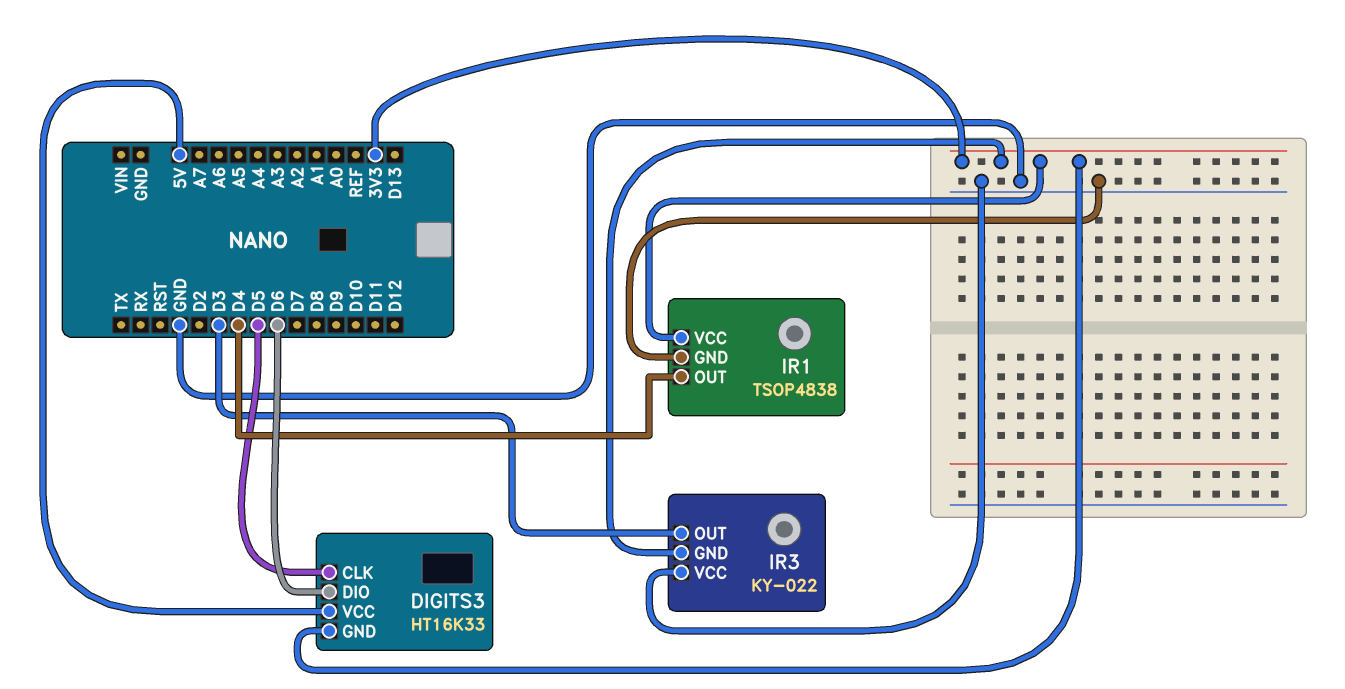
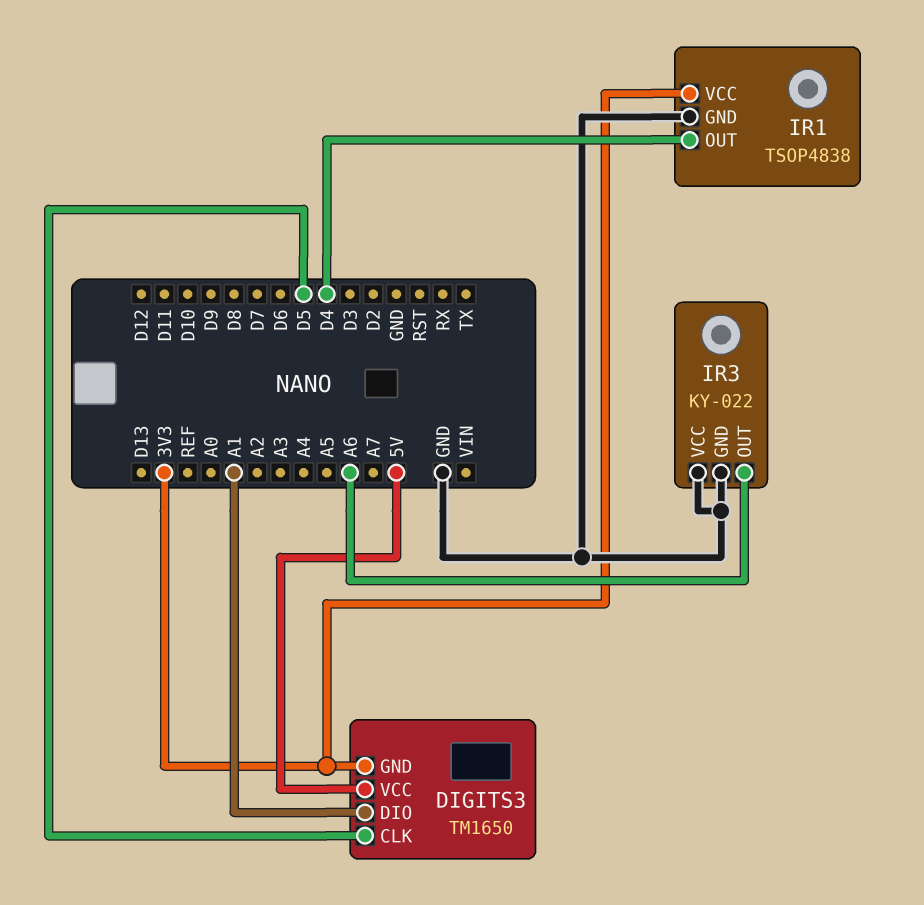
DIGITS3: HT16K33 -> TM1650
DIGITS3 pin DIO: D6 -> A1
IR3 pin GND: 3V3 -> GND
IR3 pin OUT: D3 -> A6

